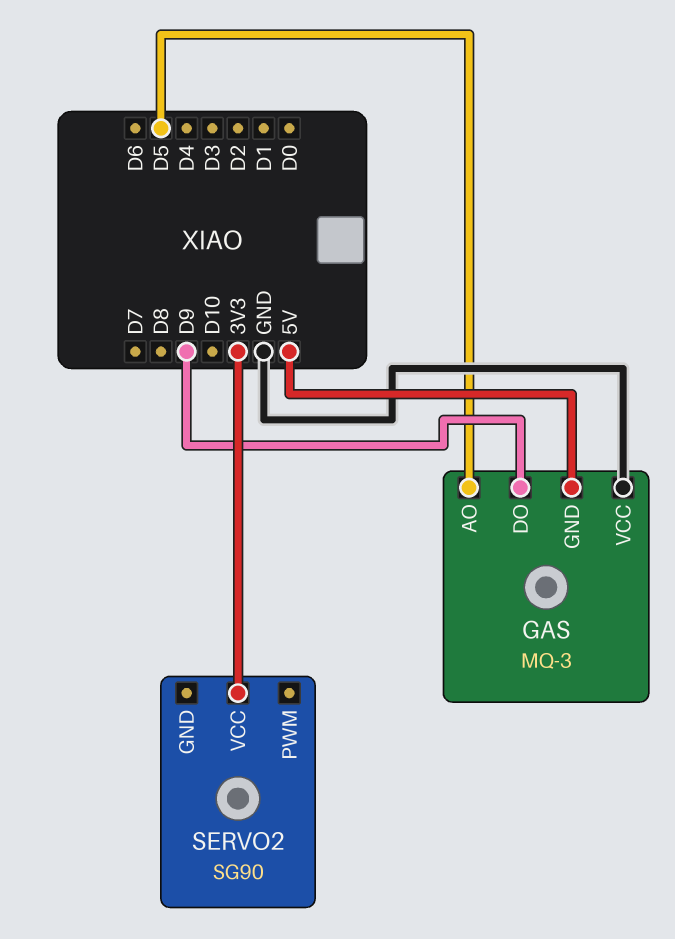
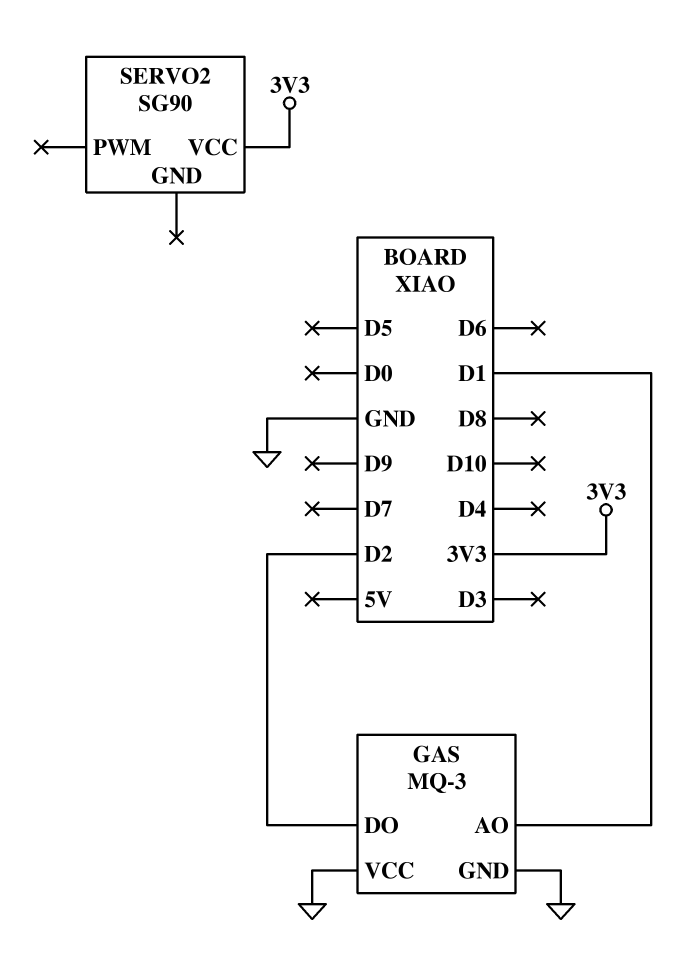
GAS pin AO: D5 -> D1
GAS pin DO: D9 -> D2
GAS pin GND: 5V -> GND

